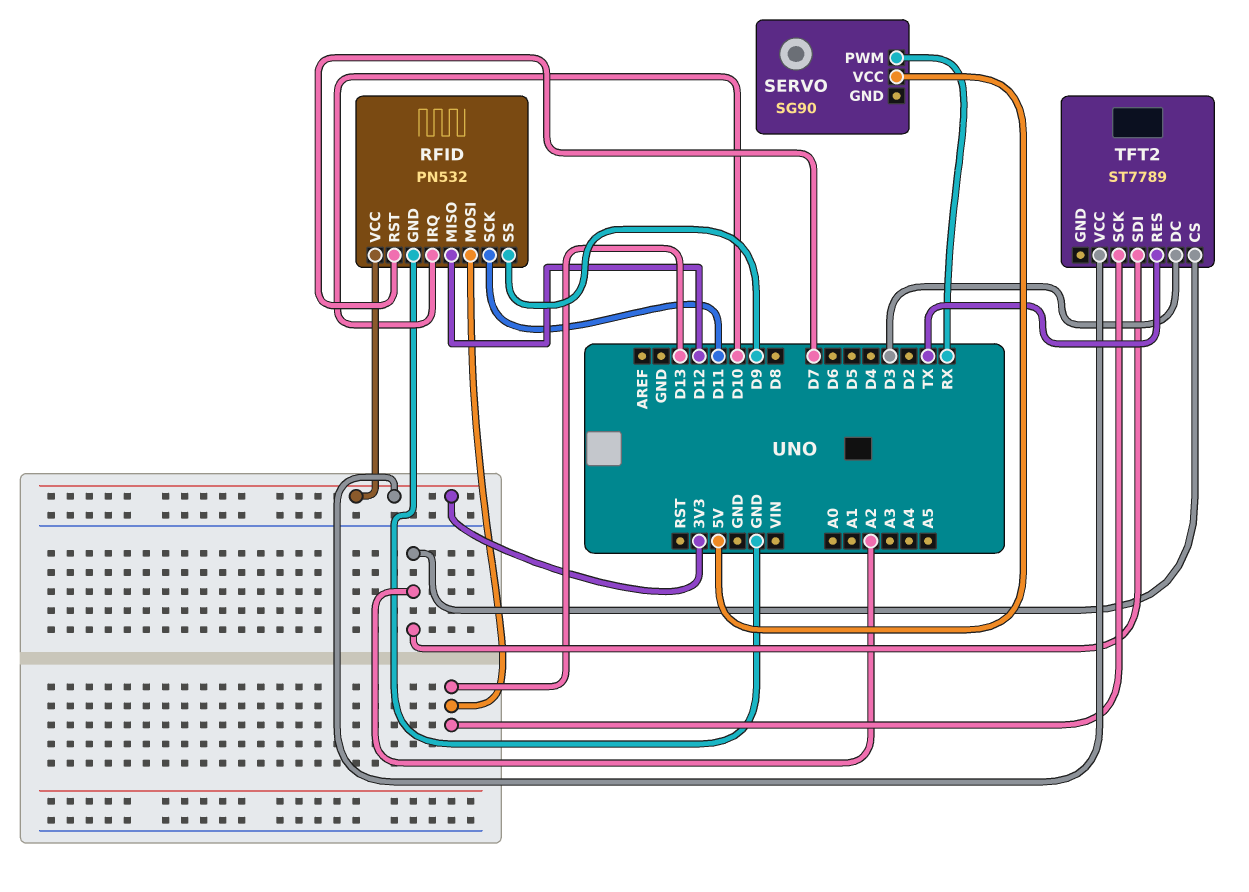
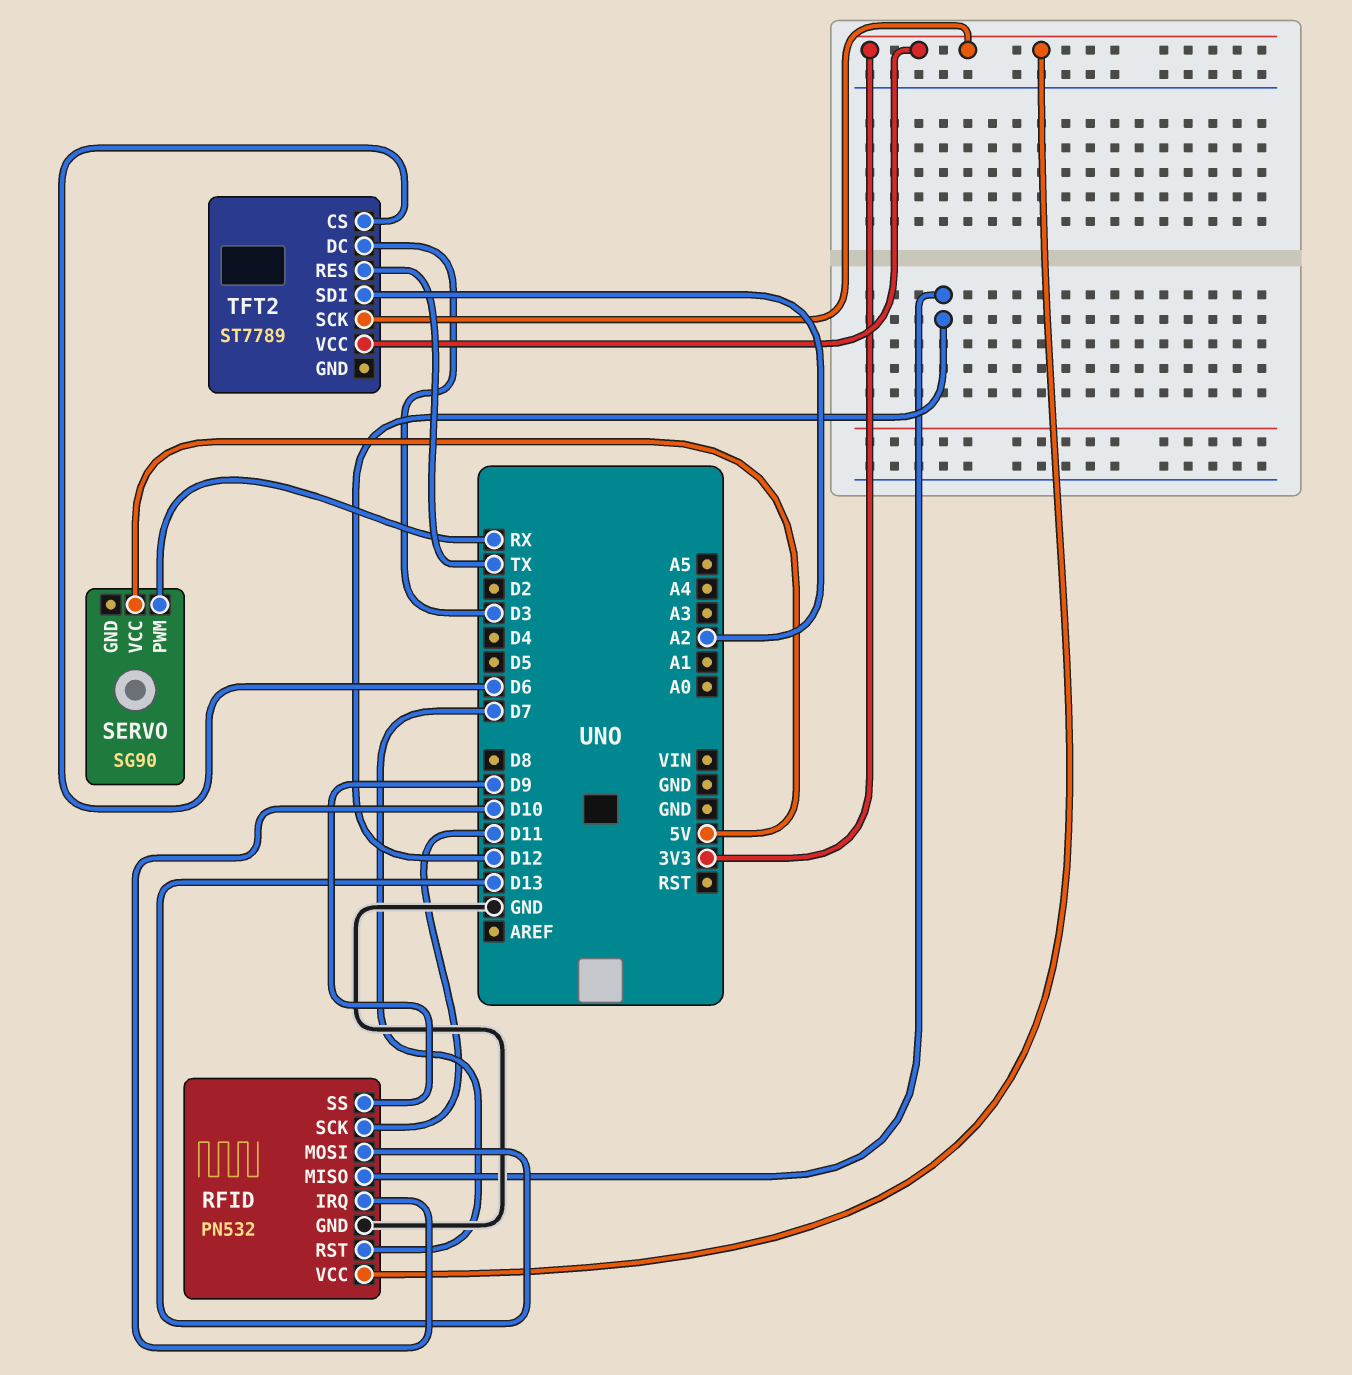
TFT2 pin CS: A2 -> D6
TFT2 pin SCK: D13 -> 3V3

